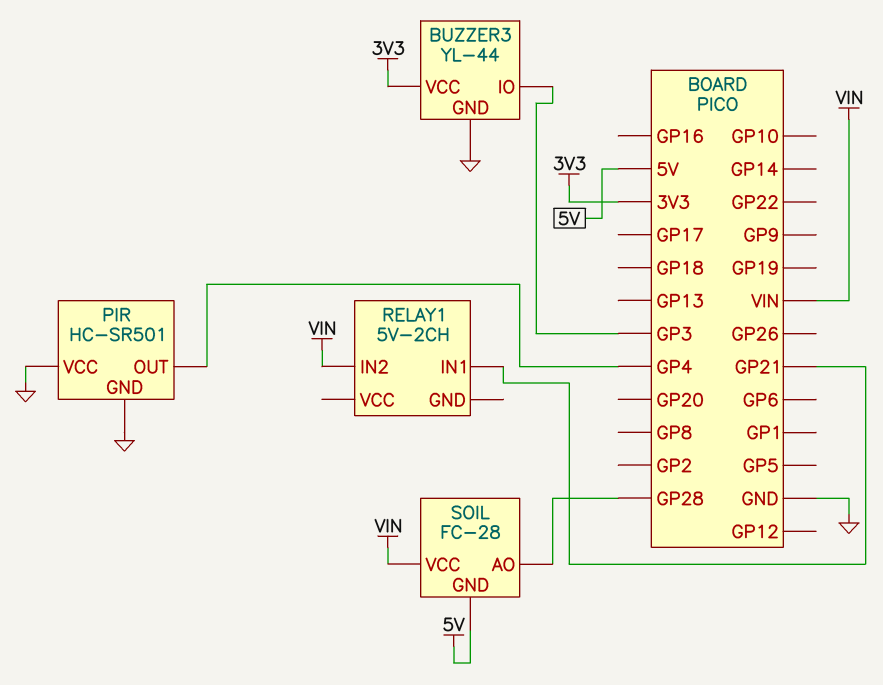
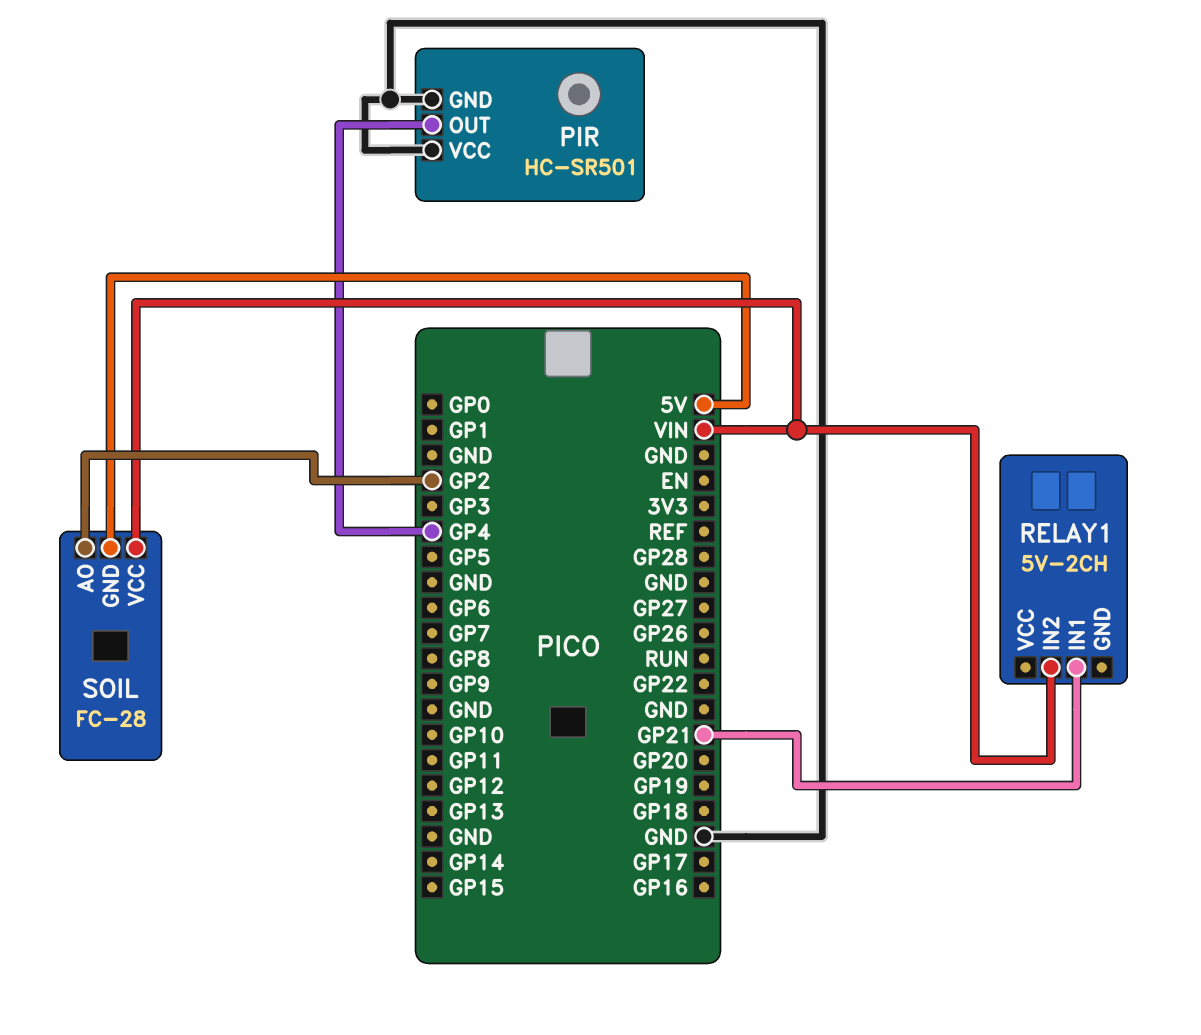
BUZZER3: YL-44 -> none
BUZZER3 pin GND: GND -> none
BUZZER3 pin IO: GP3 -> none
BUZZER3 pin VCC: 3V3 -> none
SOIL pin AO: GP28 -> GP2

